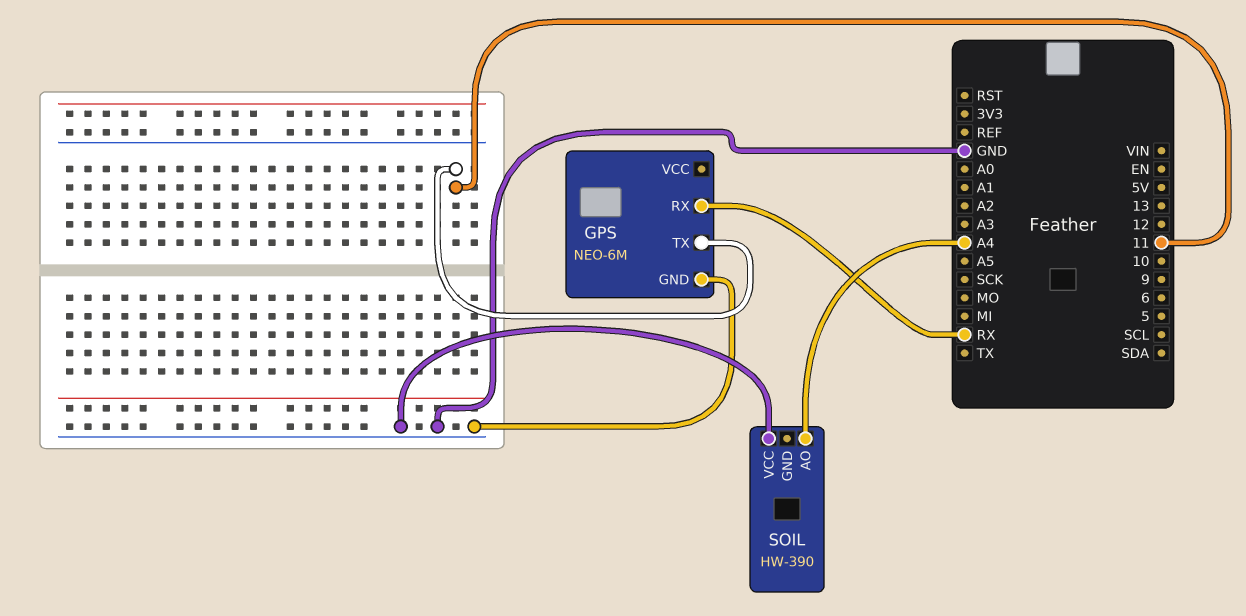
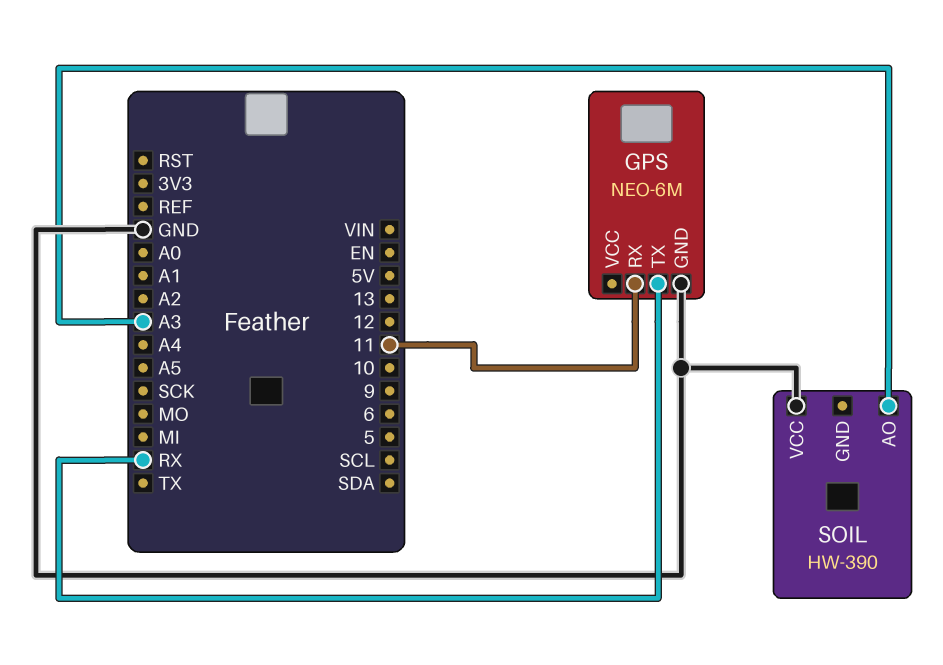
GPS pin RX: RX -> 11
GPS pin TX: 11 -> RX
SOIL pin AO: A4 -> A3

